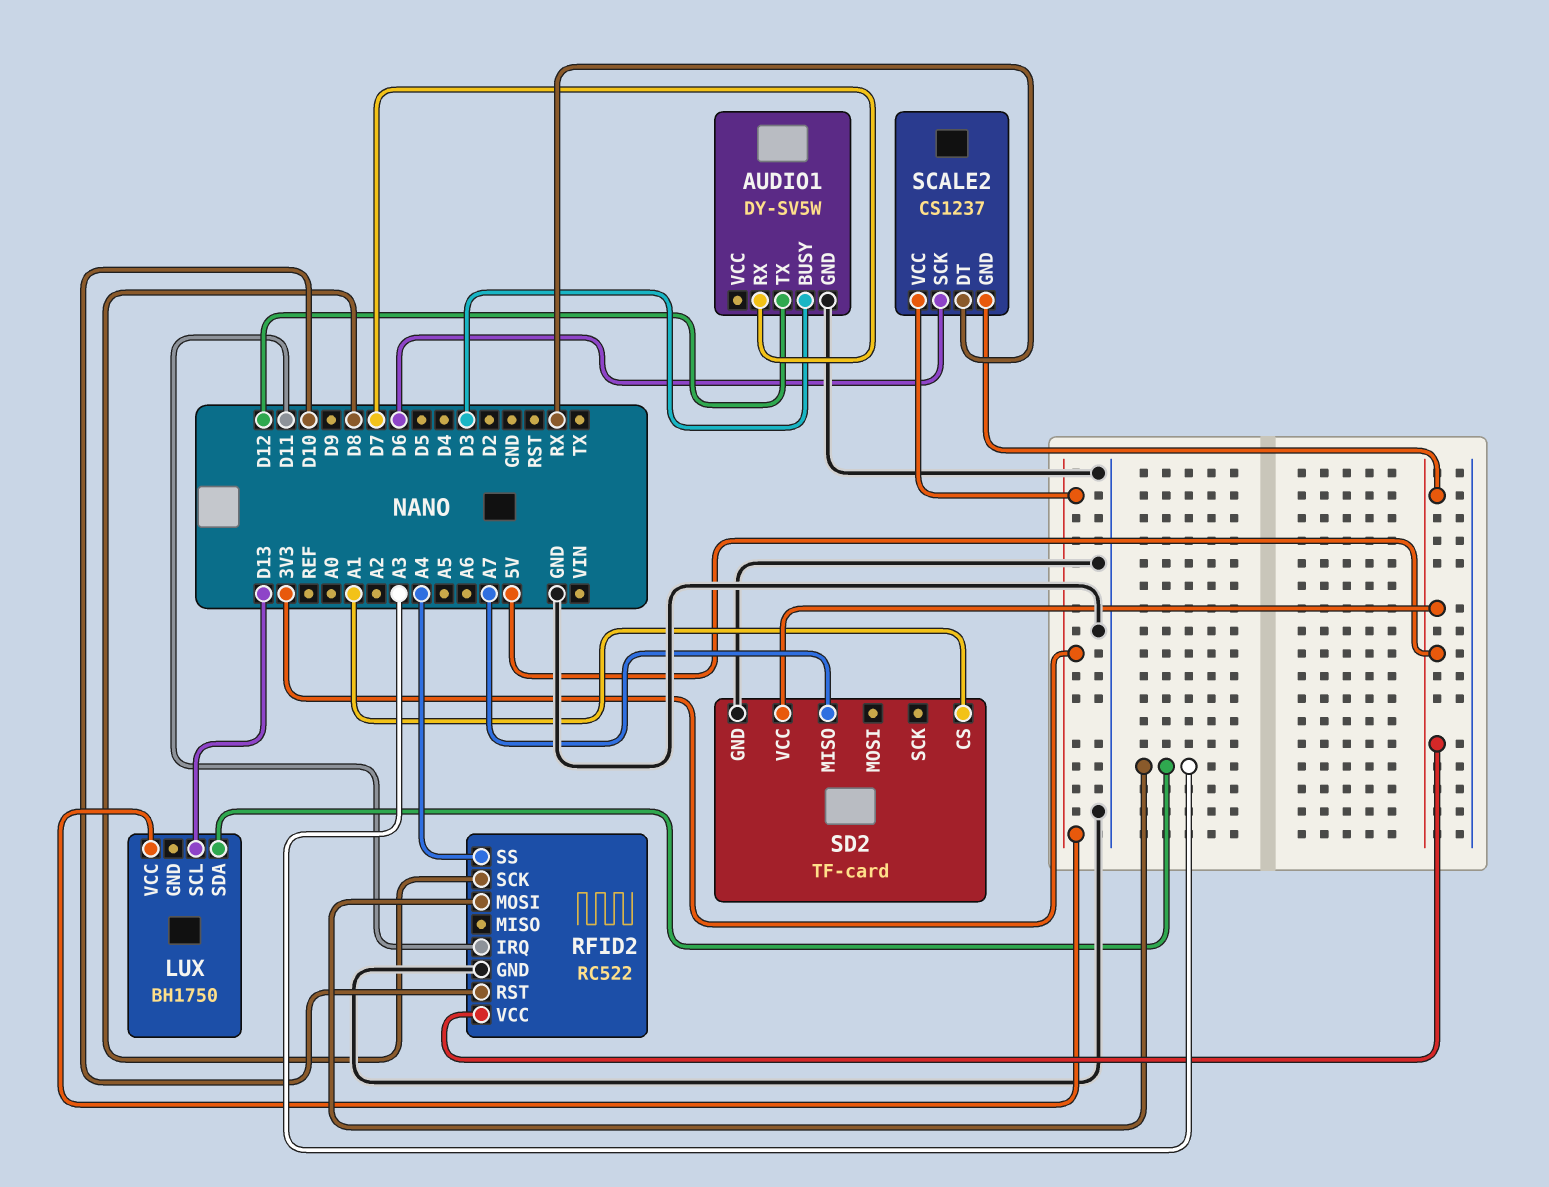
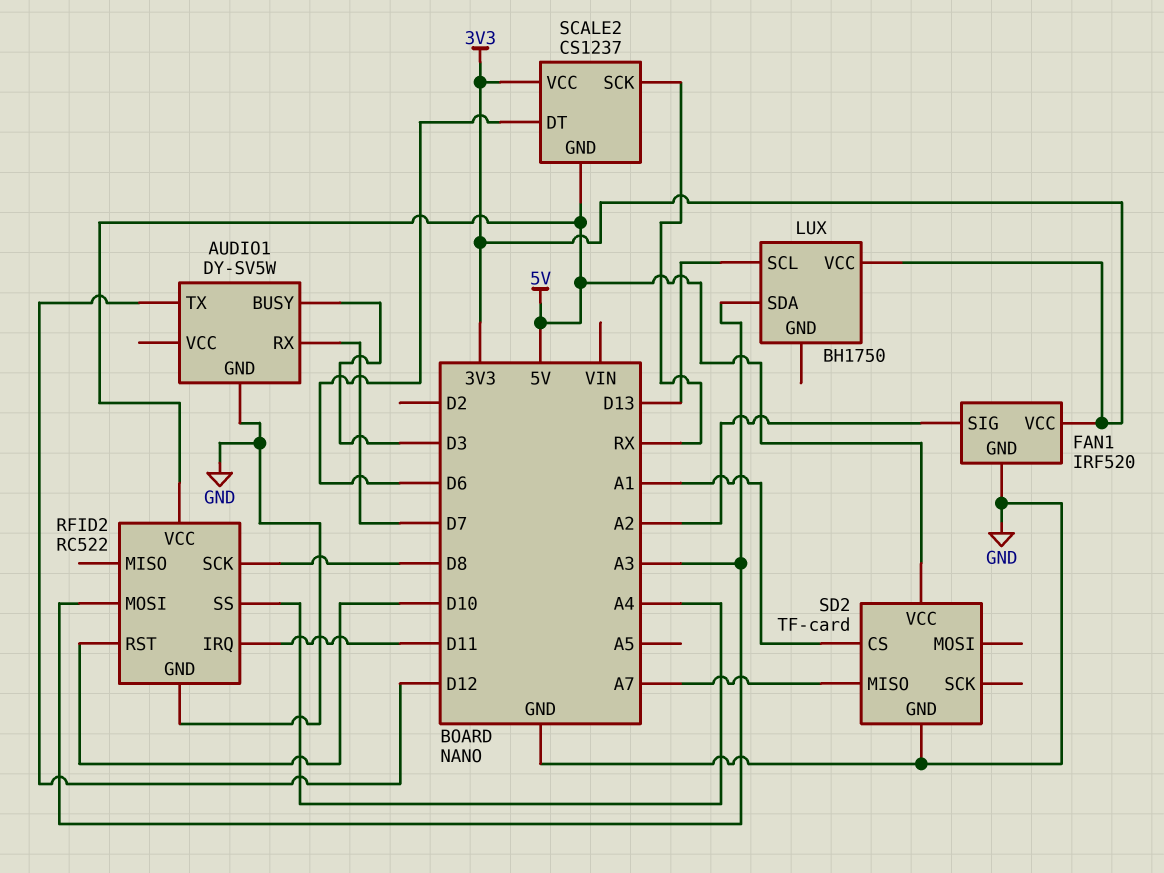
FAN1: none -> IRF520
FAN1 pin GND: none -> GND
FAN1 pin SIG: none -> A2
FAN1 pin VCC: none -> 3V3
SCALE2 pin DT: RX -> D6
SCALE2 pin SCK: D6 -> RX

